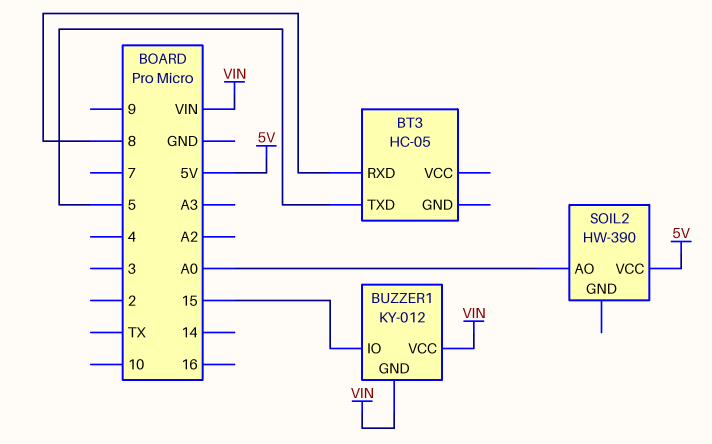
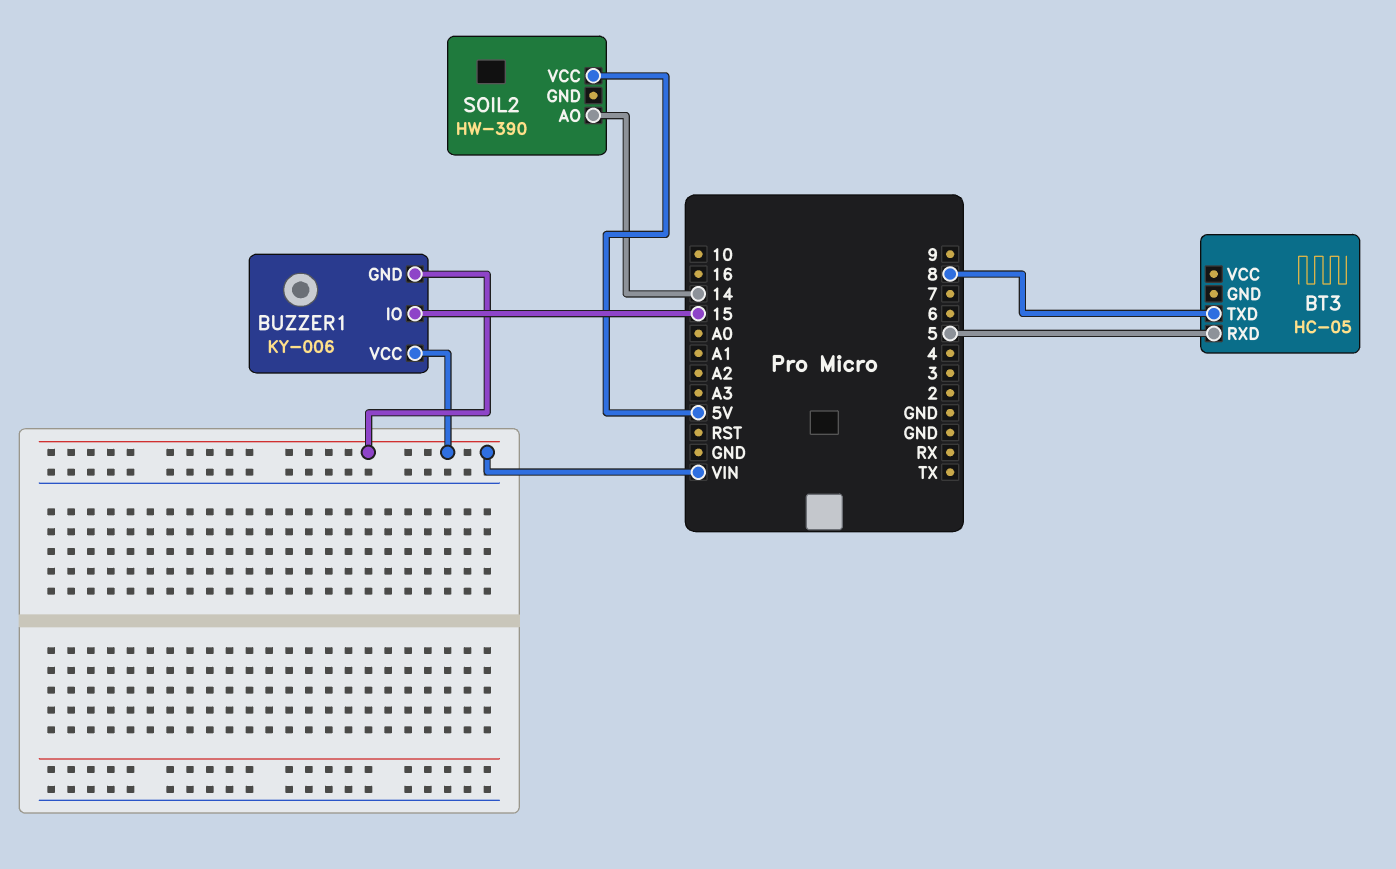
BT3 pin RXD: 8 -> 5
BT3 pin TXD: 5 -> 8
BUZZER1: KY-012 -> KY-006
SOIL2 pin AO: A0 -> 14

